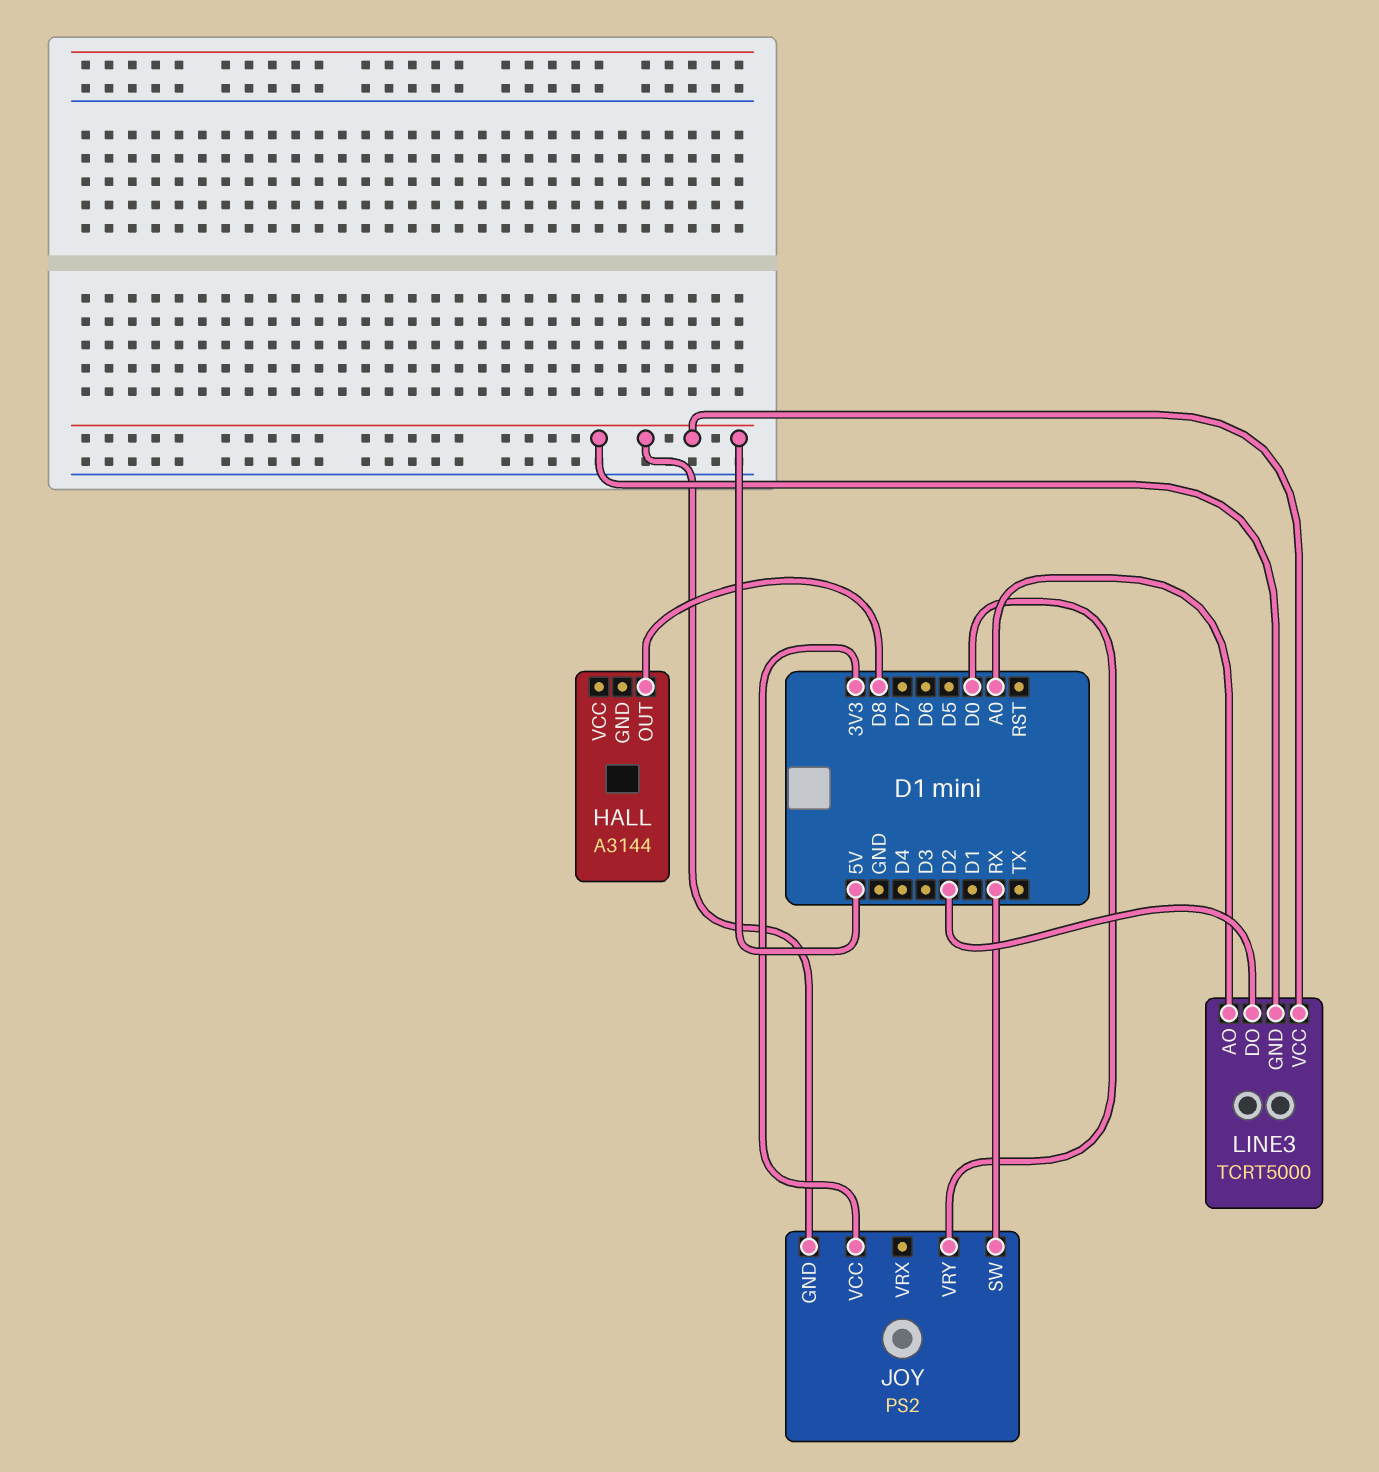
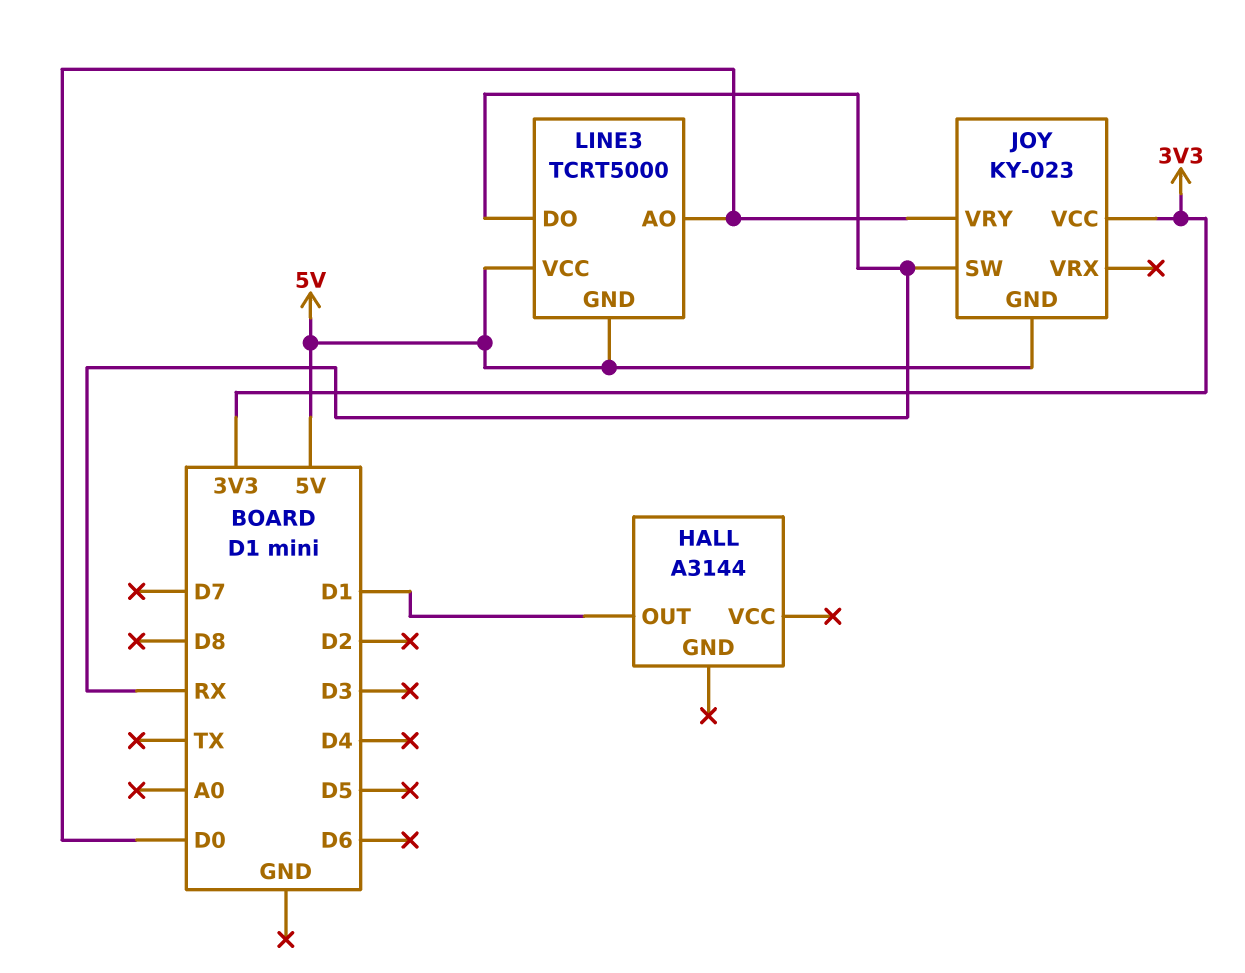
HALL pin OUT: D8 -> D1
JOY: PS2 -> KY-023
LINE3 pin AO: A0 -> D0
LINE3 pin DO: D2 -> RX

